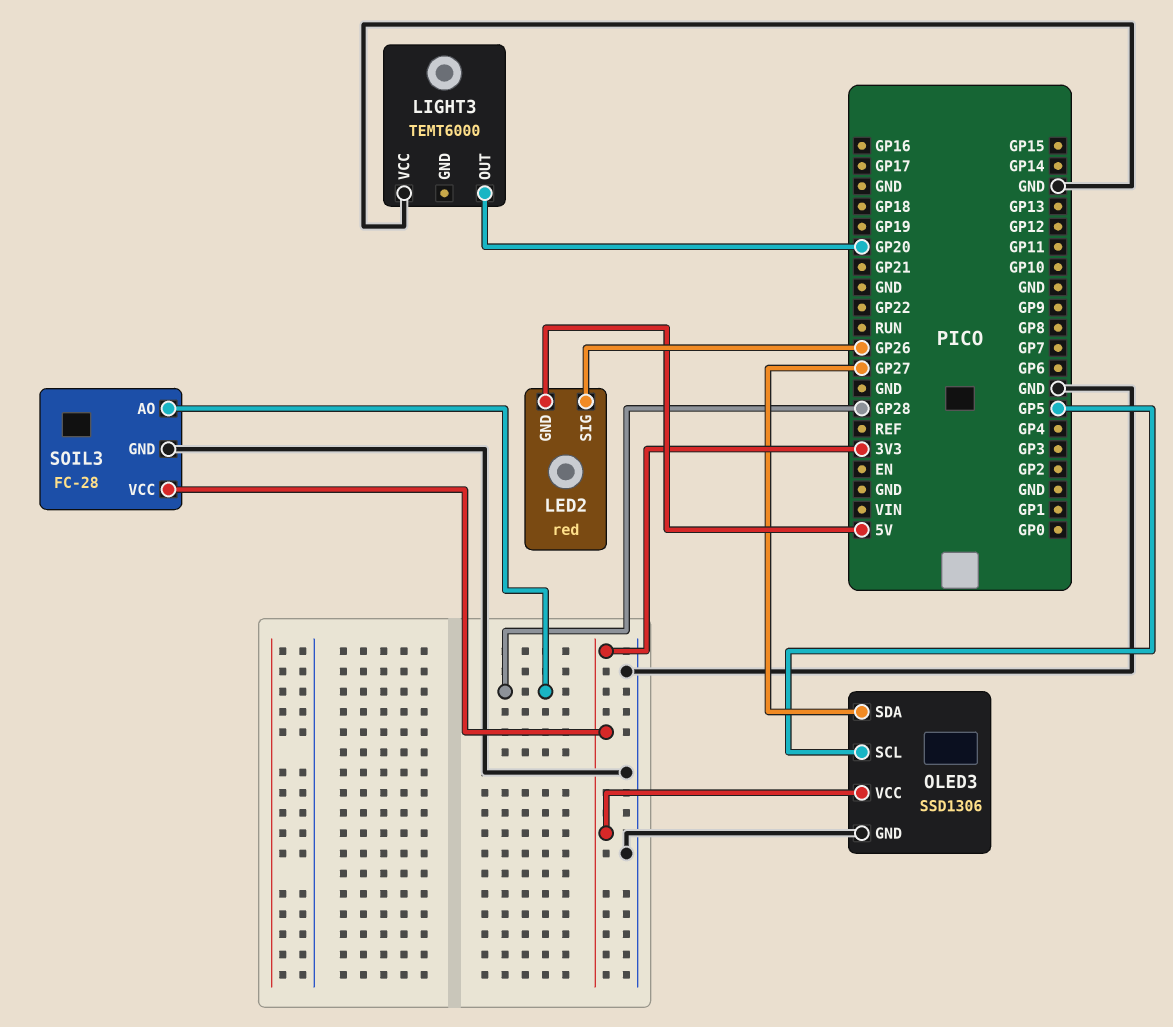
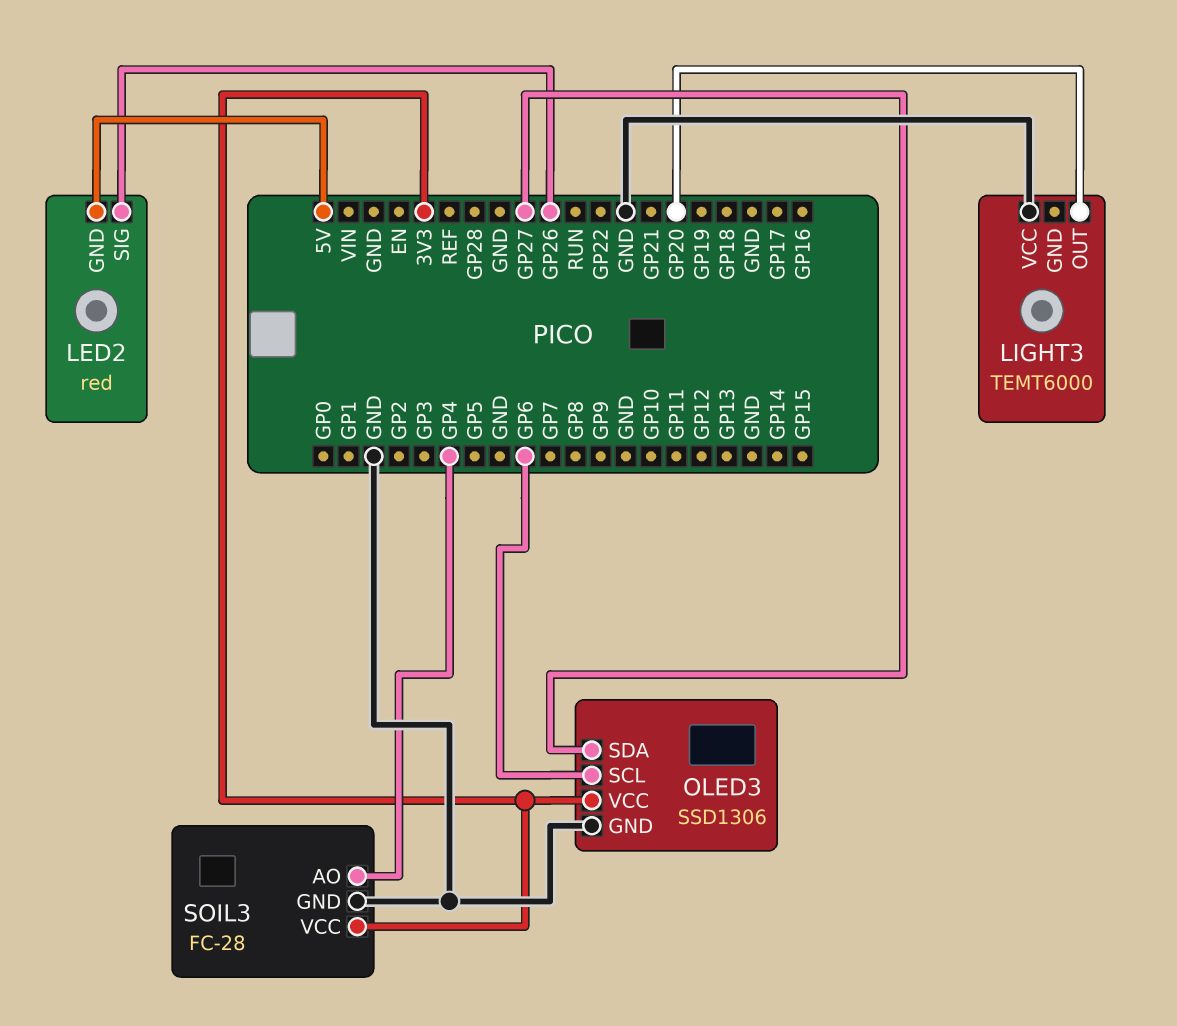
OLED3 pin SCL: GP5 -> GP6
SOIL3 pin AO: GP28 -> GP4

